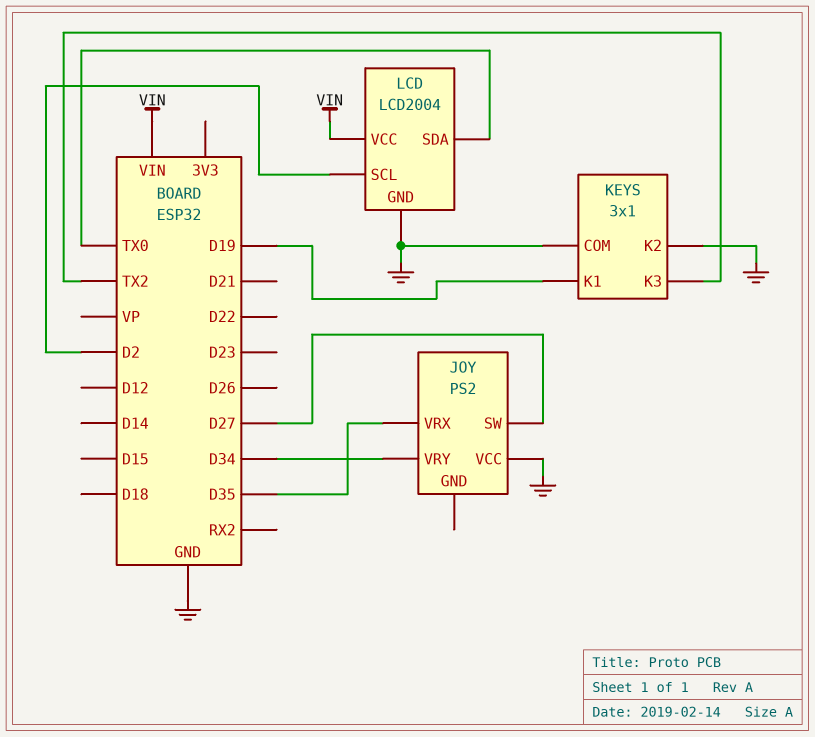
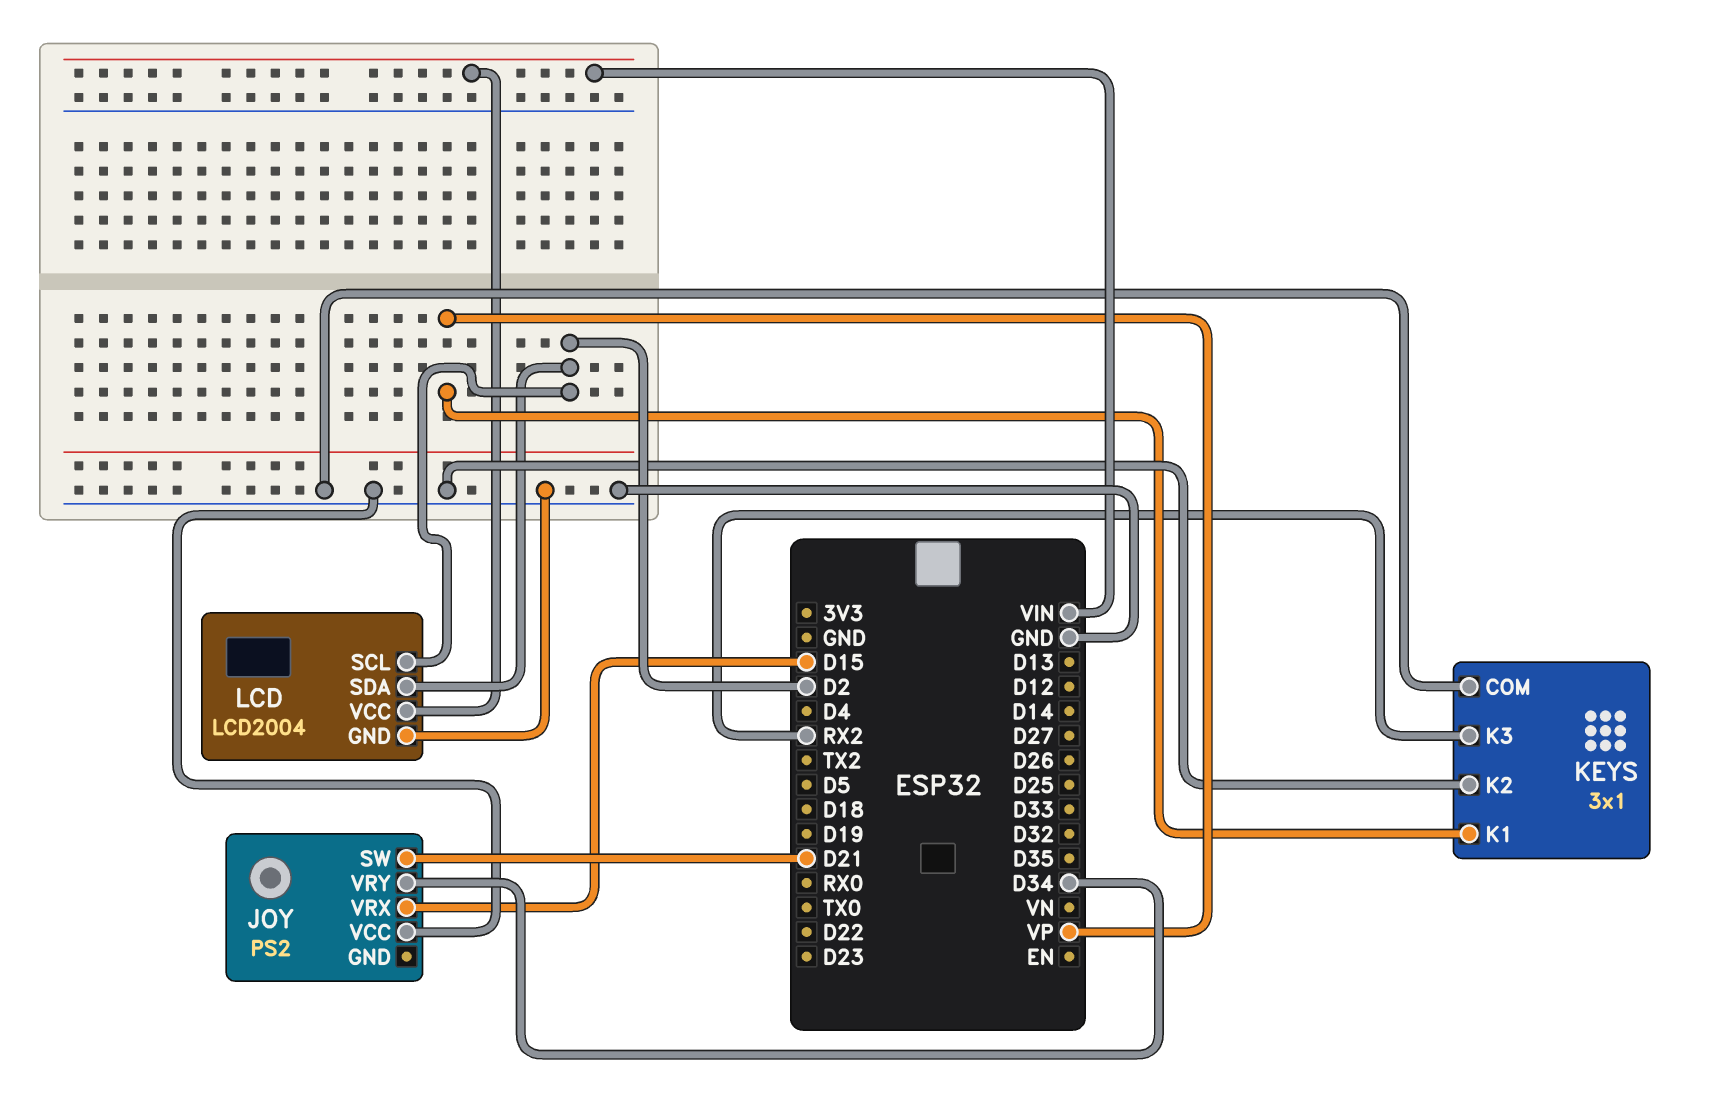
JOY pin SW: D27 -> D21
JOY pin VRX: D35 -> D15
KEYS pin K1: D19 -> VP
KEYS pin K3: TX2 -> RX2
LCD pin SDA: TX0 -> D2

